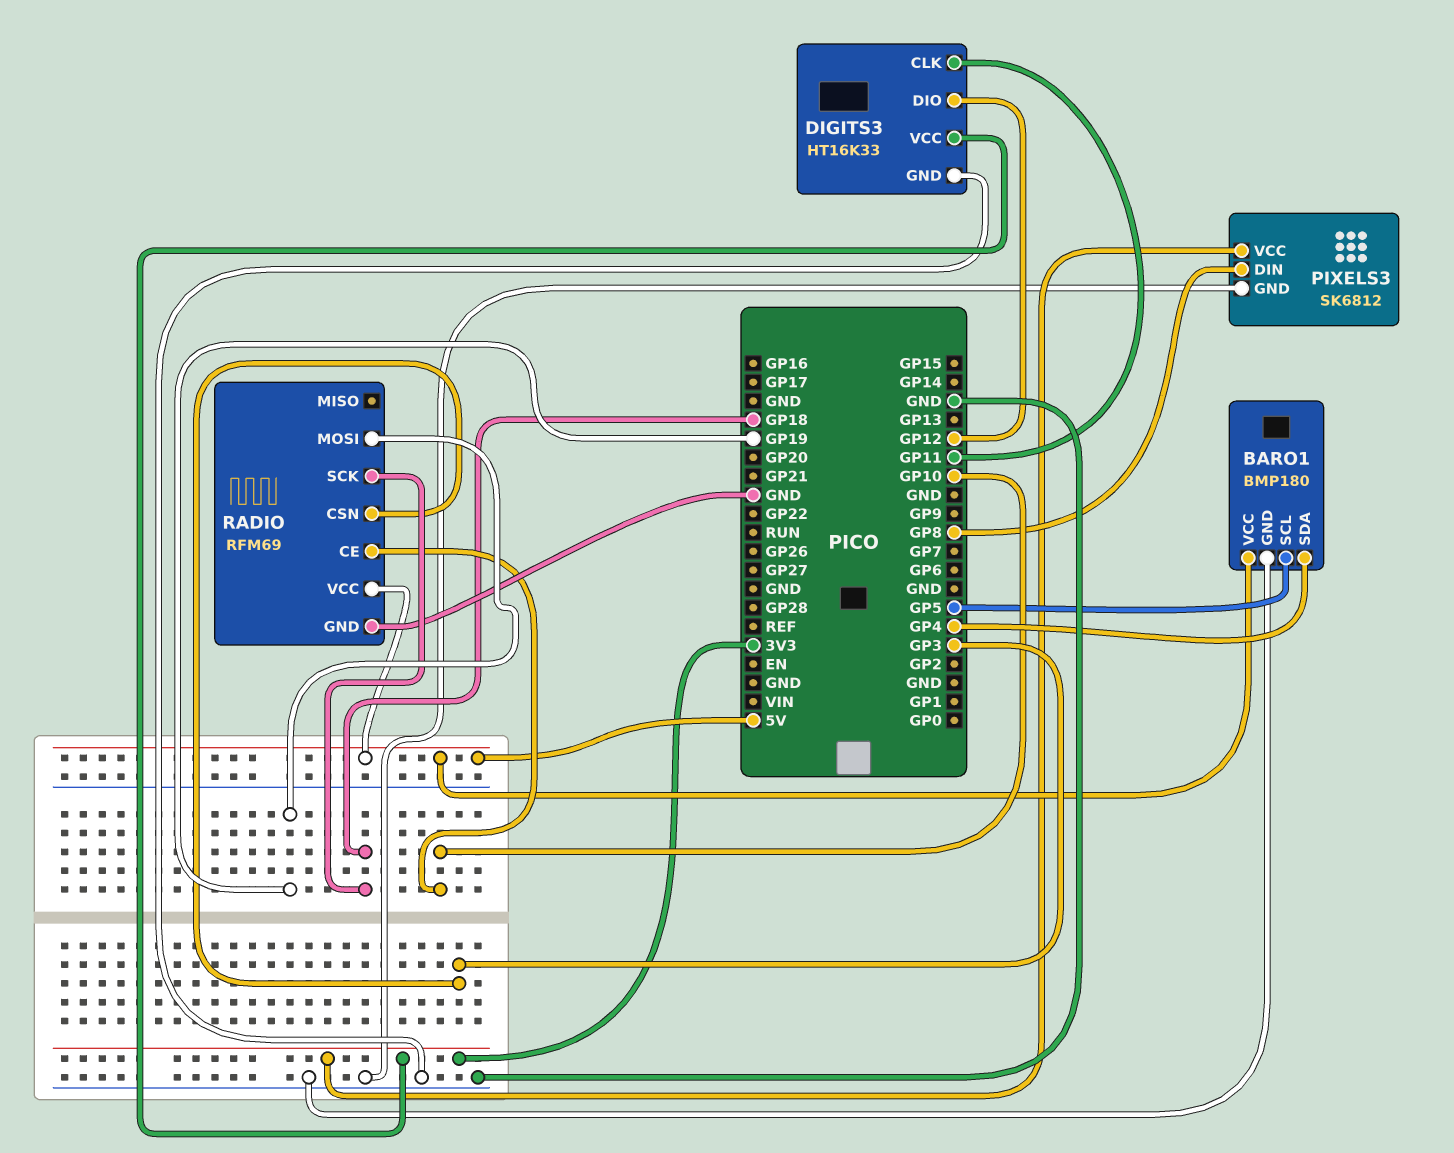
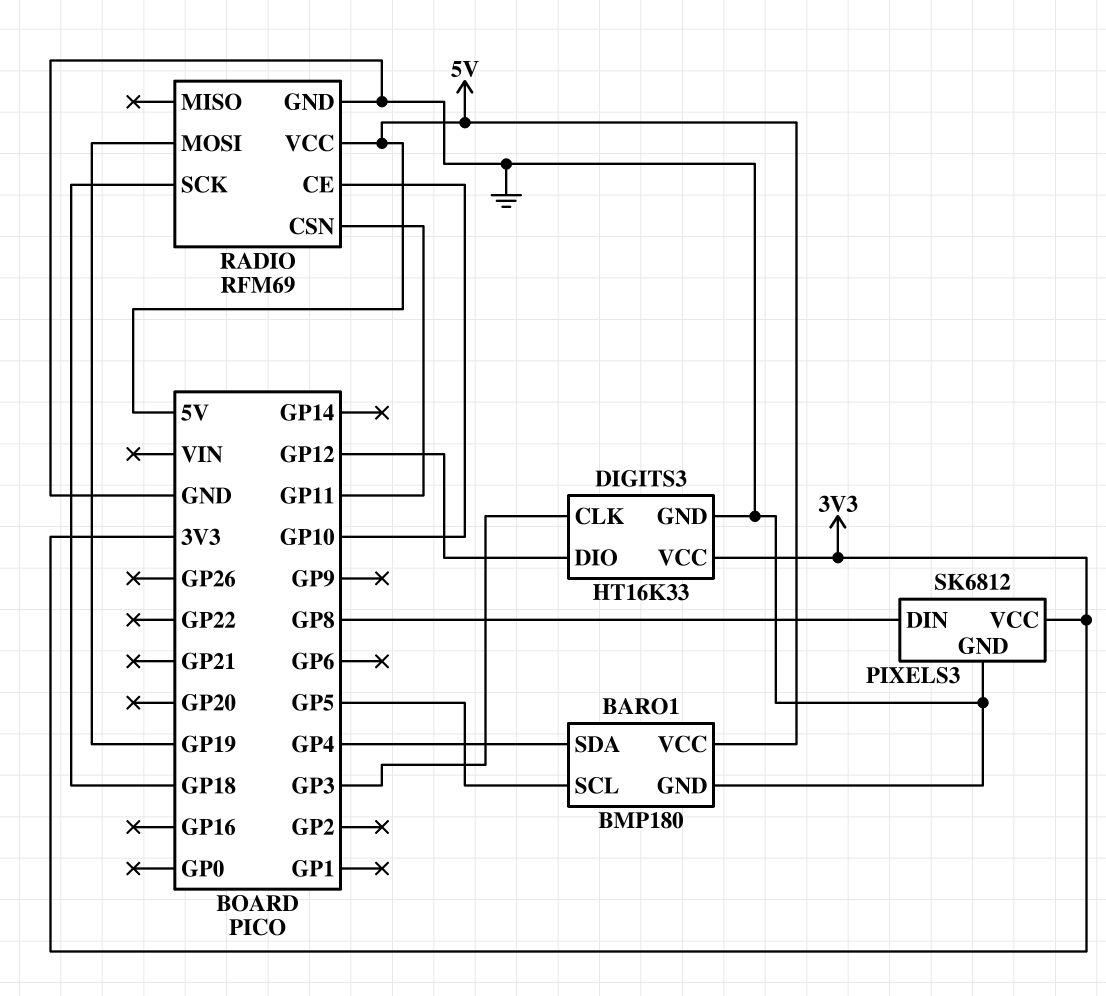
DIGITS3 pin CLK: GP11 -> GP3
RADIO pin CSN: GP3 -> GP11

